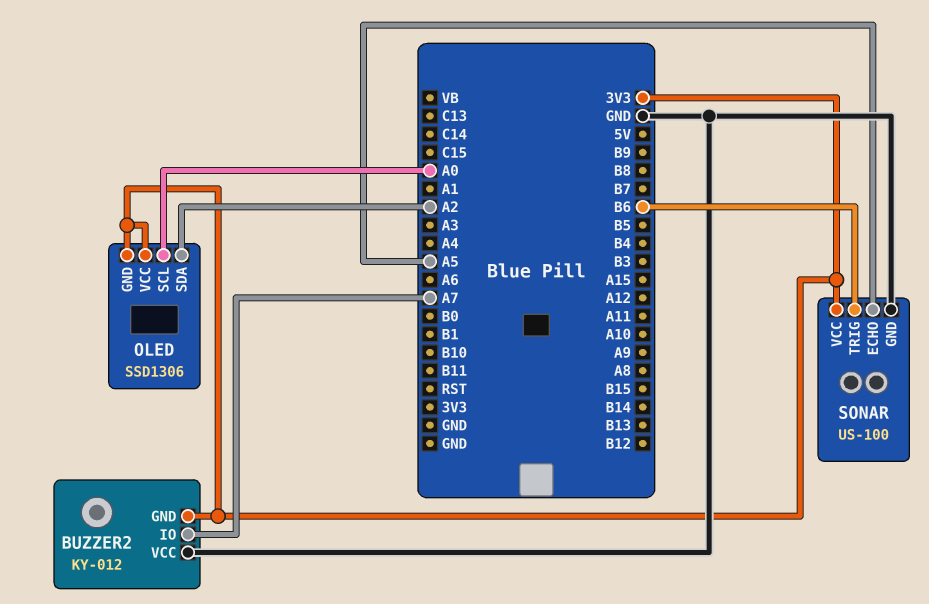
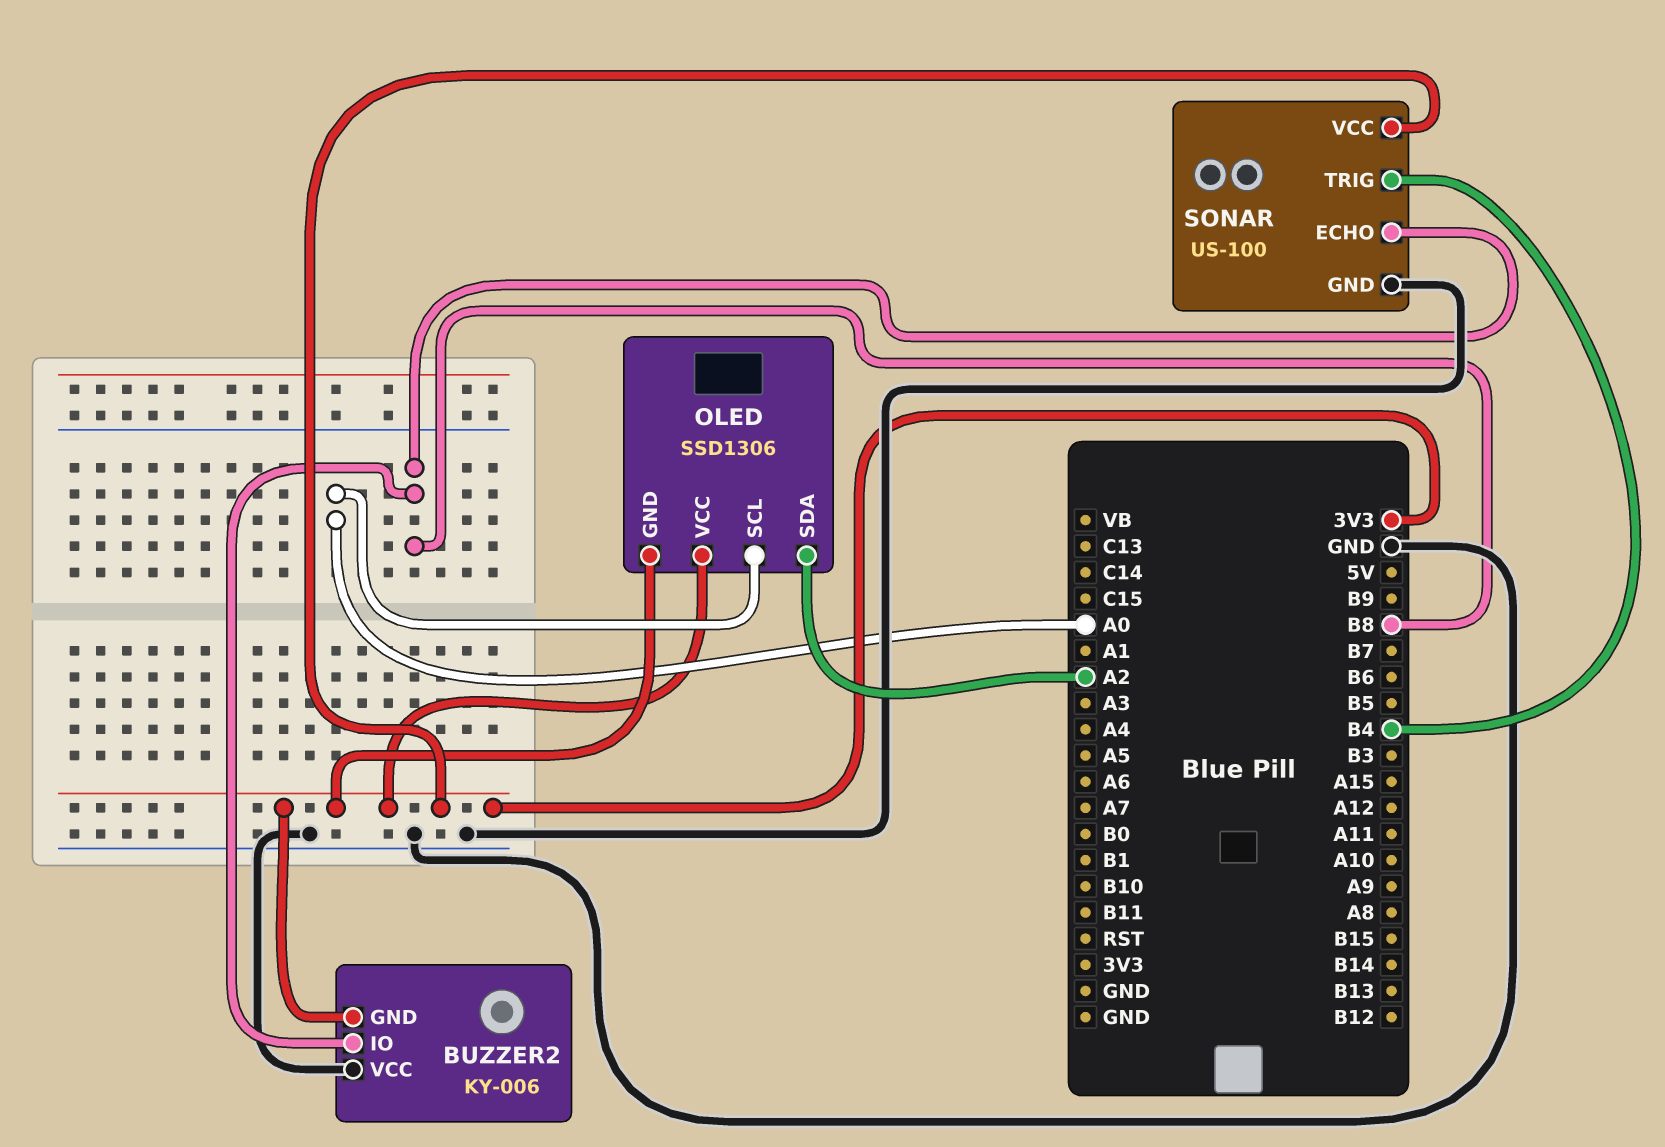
BUZZER2: KY-012 -> KY-006
BUZZER2 pin IO: A7 -> B8
SONAR pin ECHO: A5 -> B8
SONAR pin TRIG: B6 -> B4

